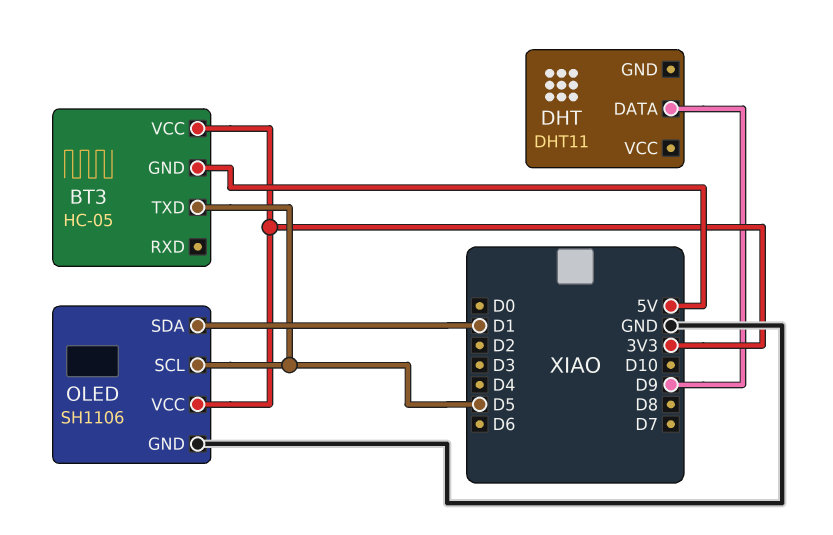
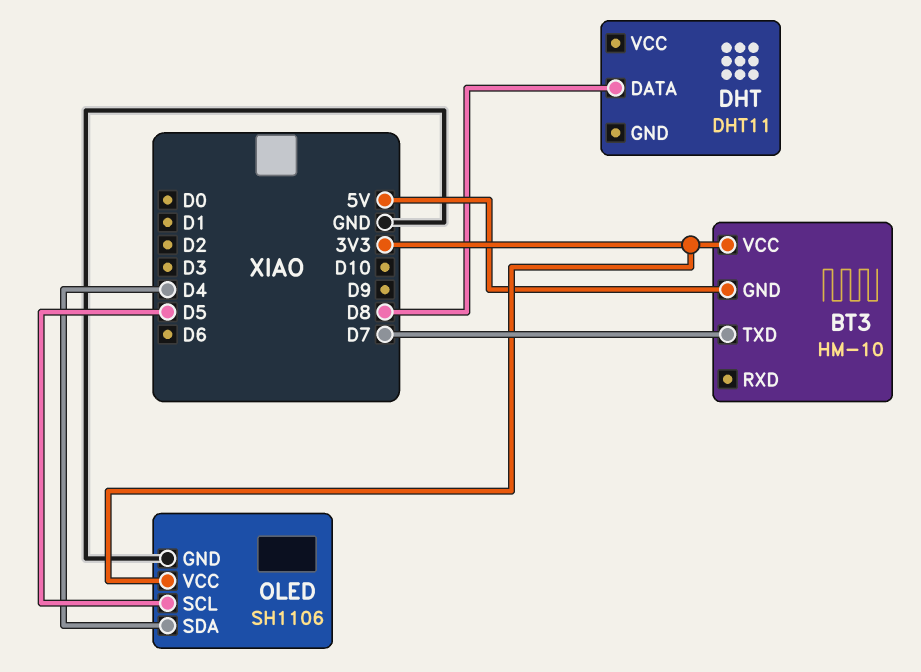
BT3: HC-05 -> HM-10
BT3 pin TXD: D5 -> D7
DHT pin DATA: D9 -> D8
OLED pin SDA: D1 -> D4

